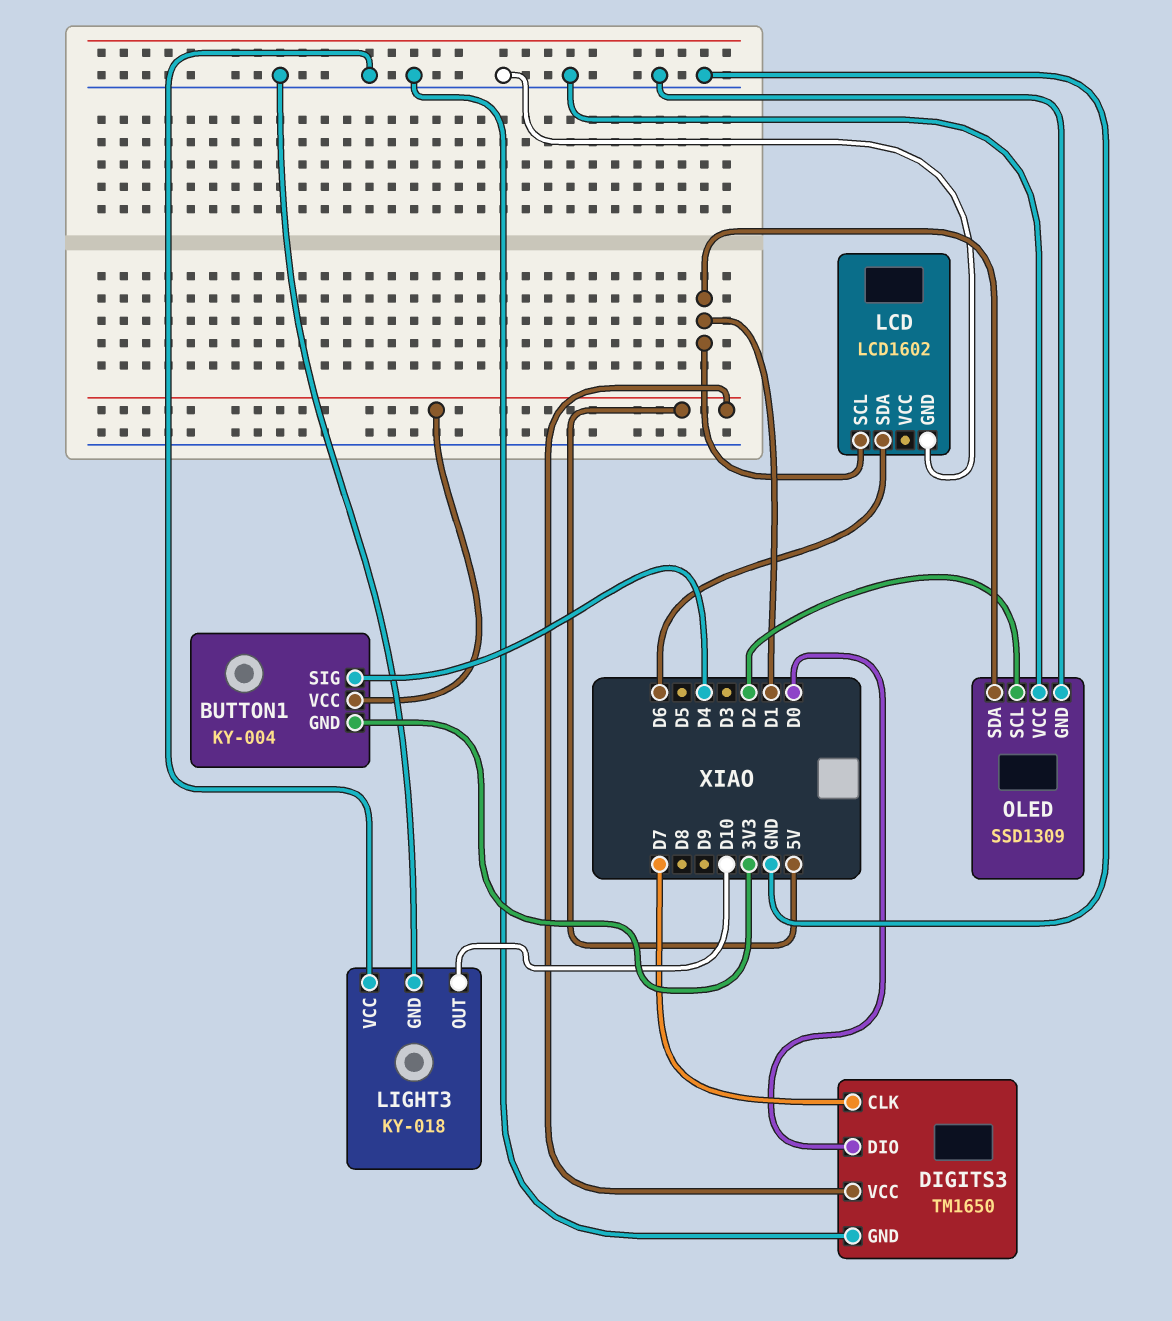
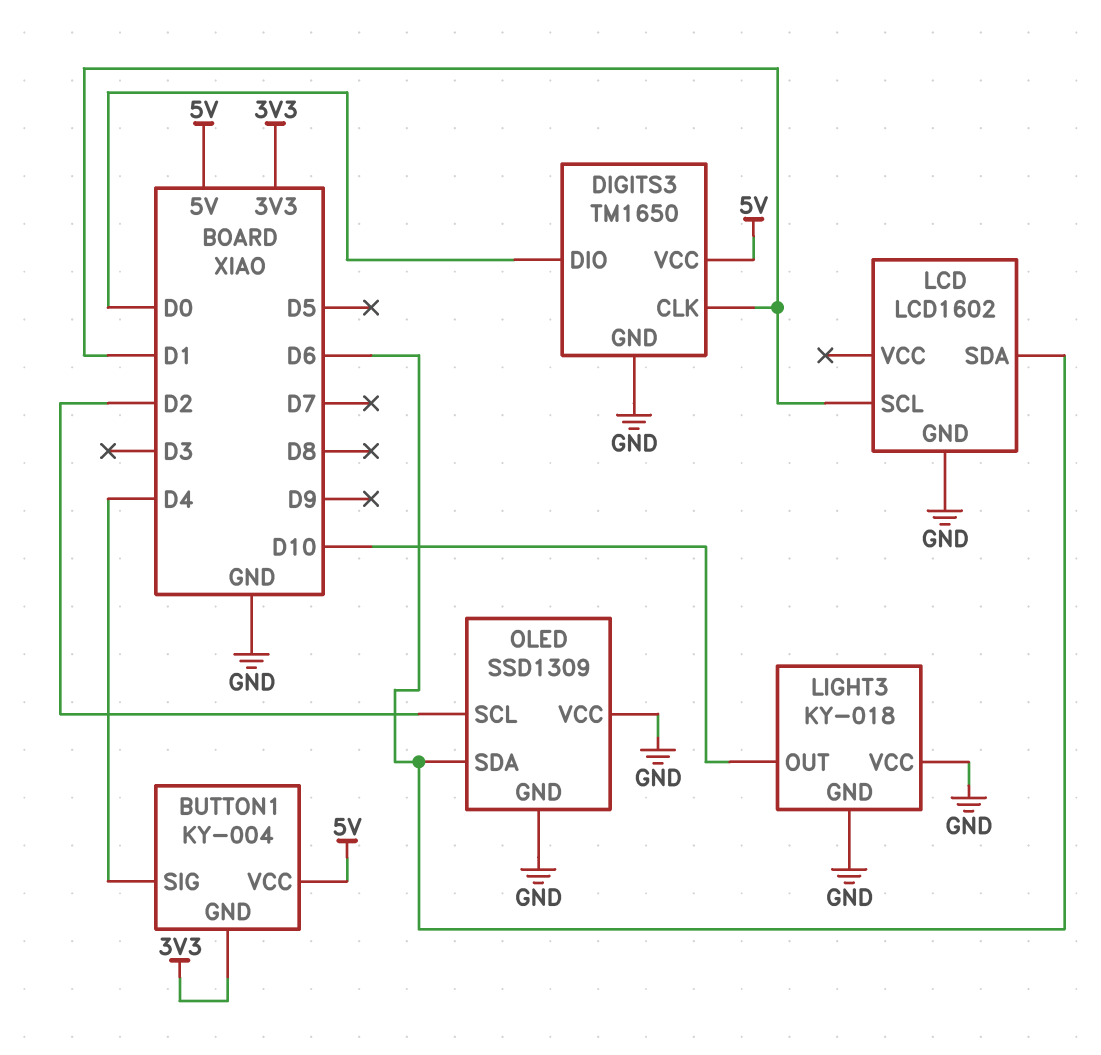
DIGITS3 pin CLK: D7 -> D1
OLED pin SDA: D1 -> D6

